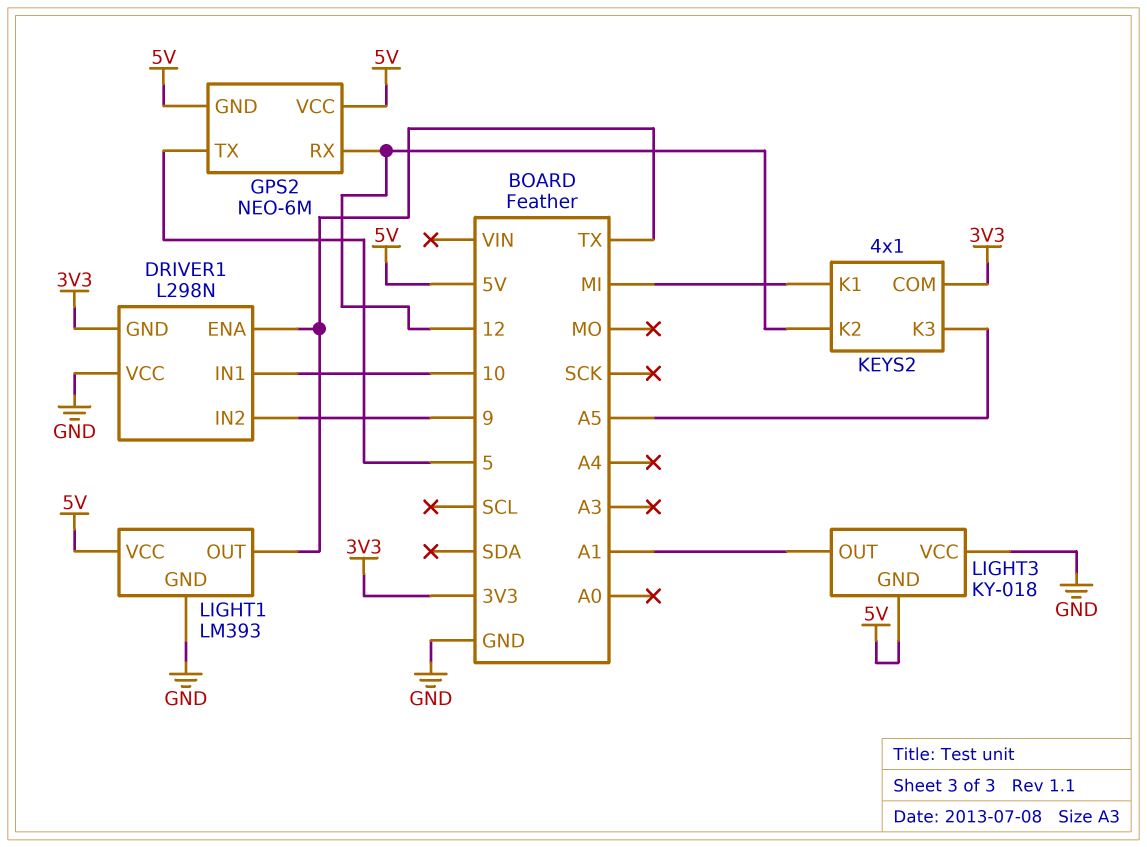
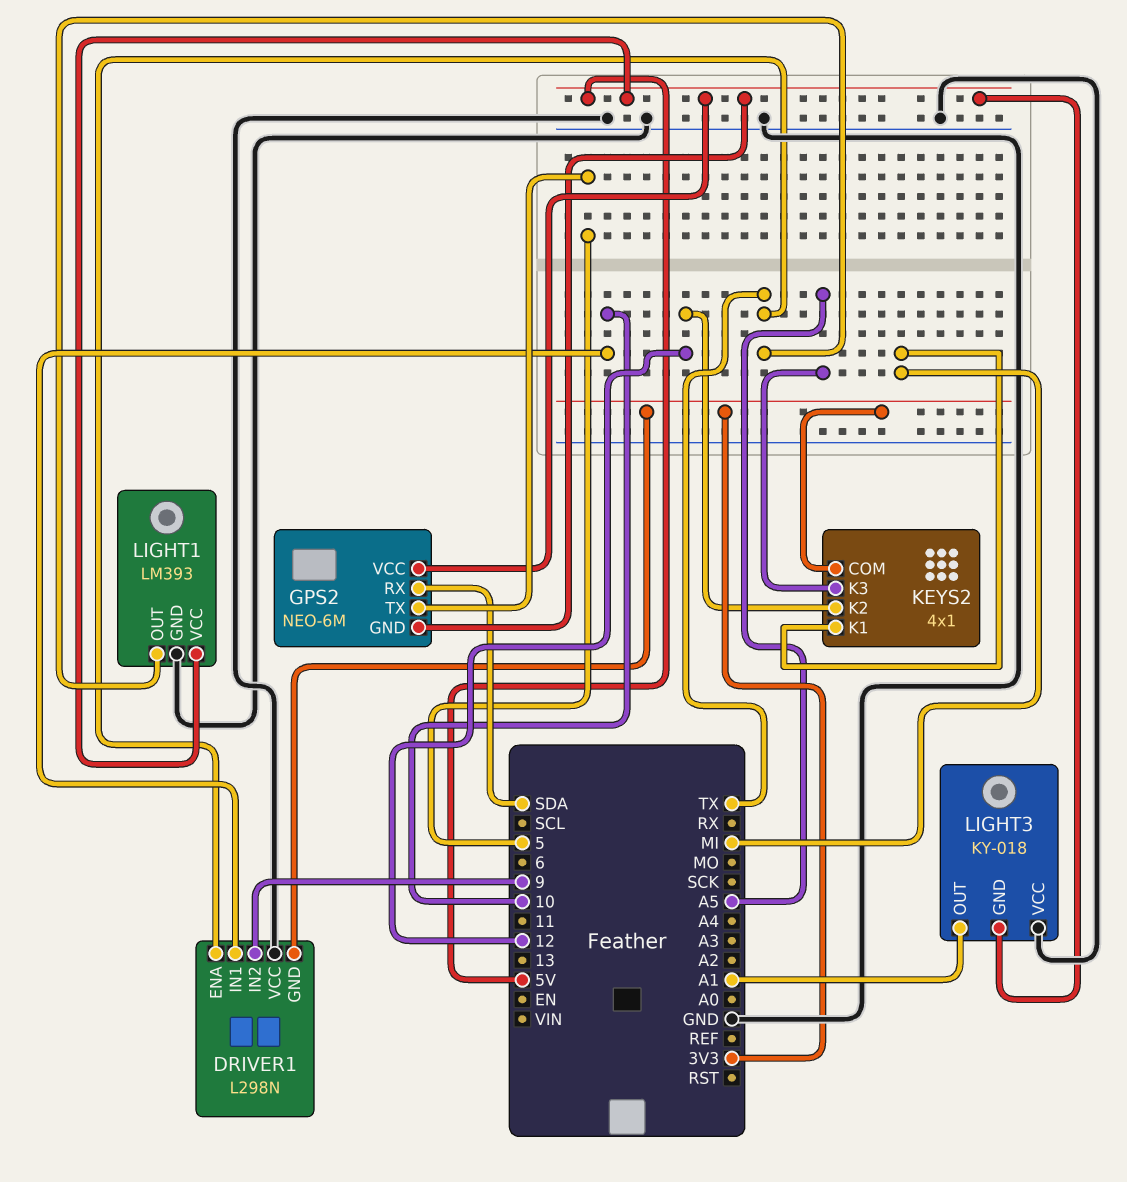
GPS2 pin RX: 12 -> SDA

